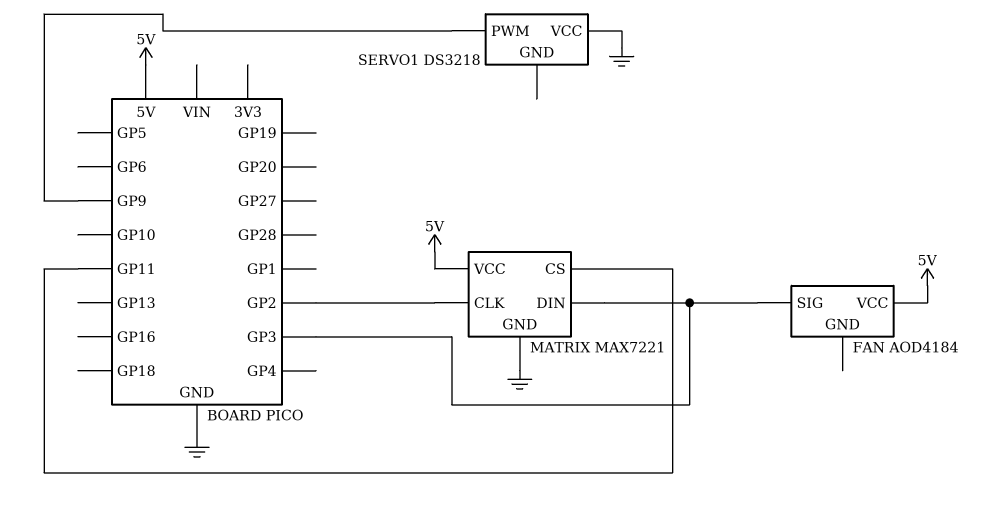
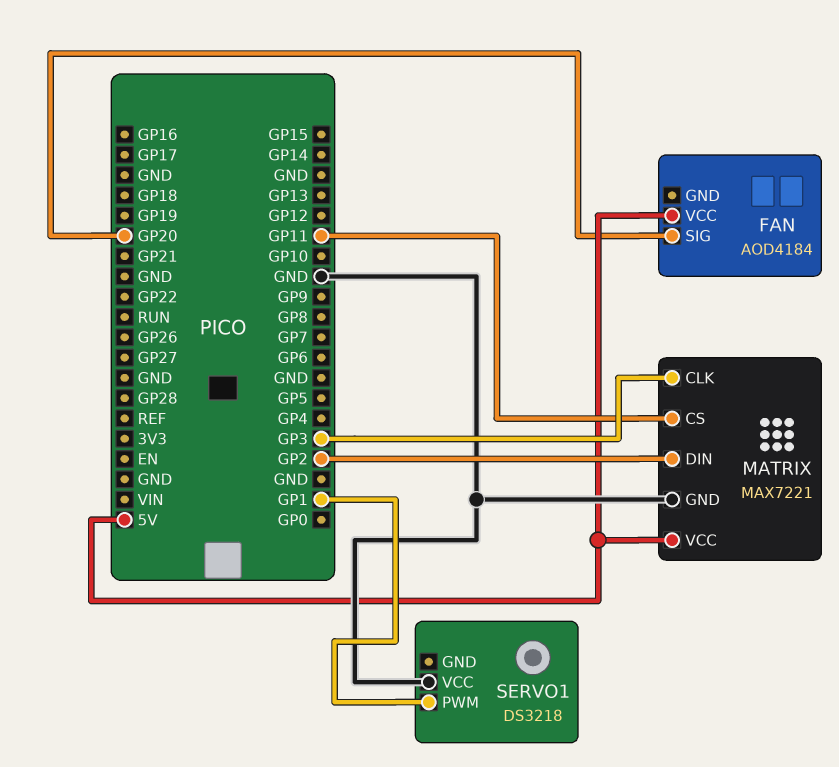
FAN pin SIG: GP3 -> GP20
MATRIX pin CLK: GP2 -> GP3
MATRIX pin DIN: GP3 -> GP2
SERVO1 pin PWM: GP9 -> GP1

